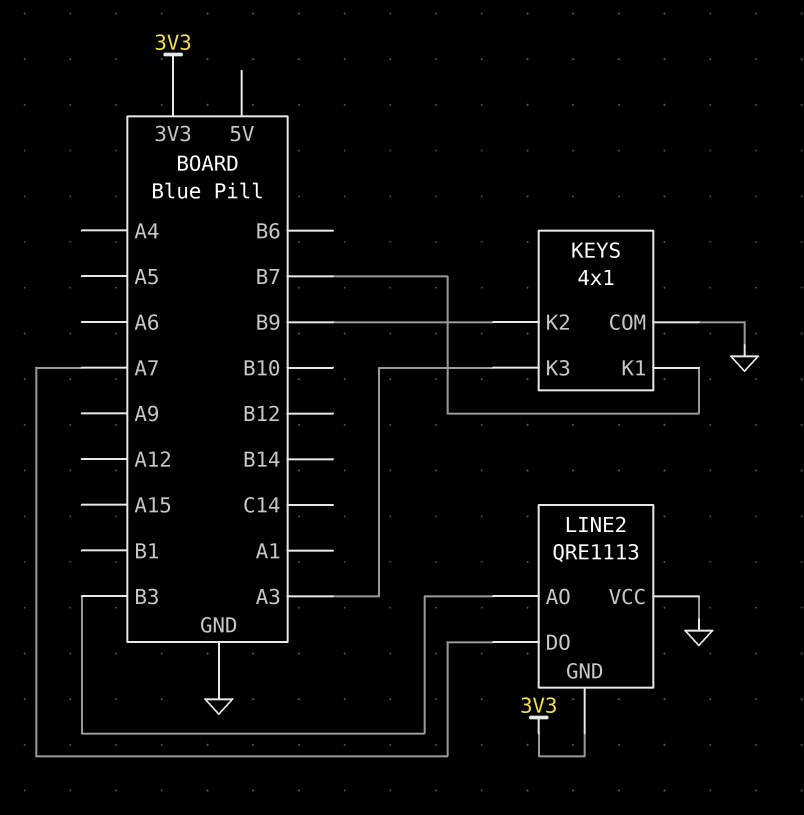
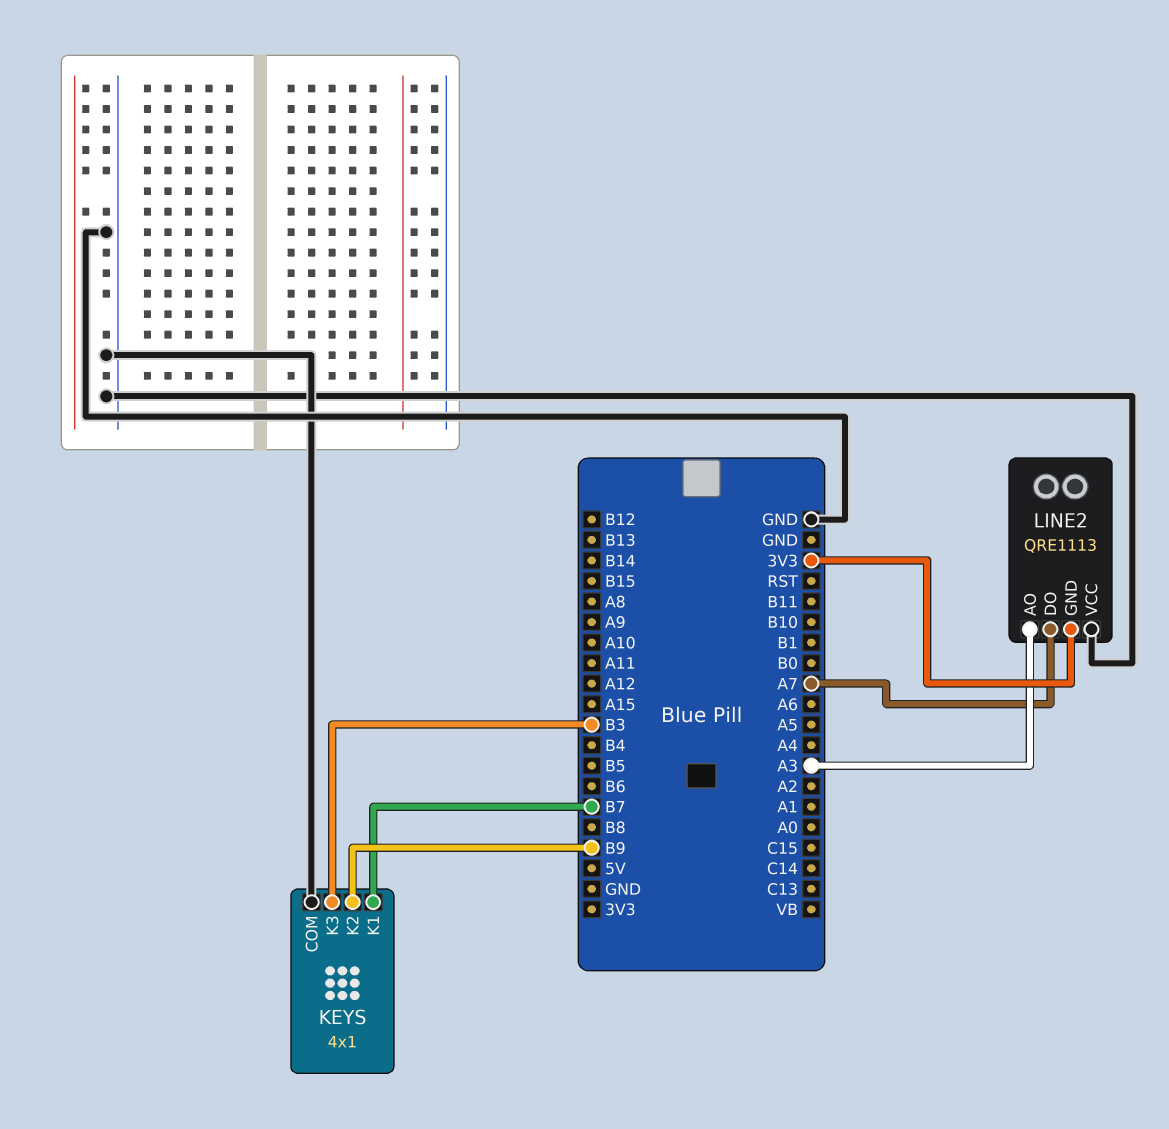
KEYS pin K3: A3 -> B3
LINE2 pin AO: B3 -> A3

